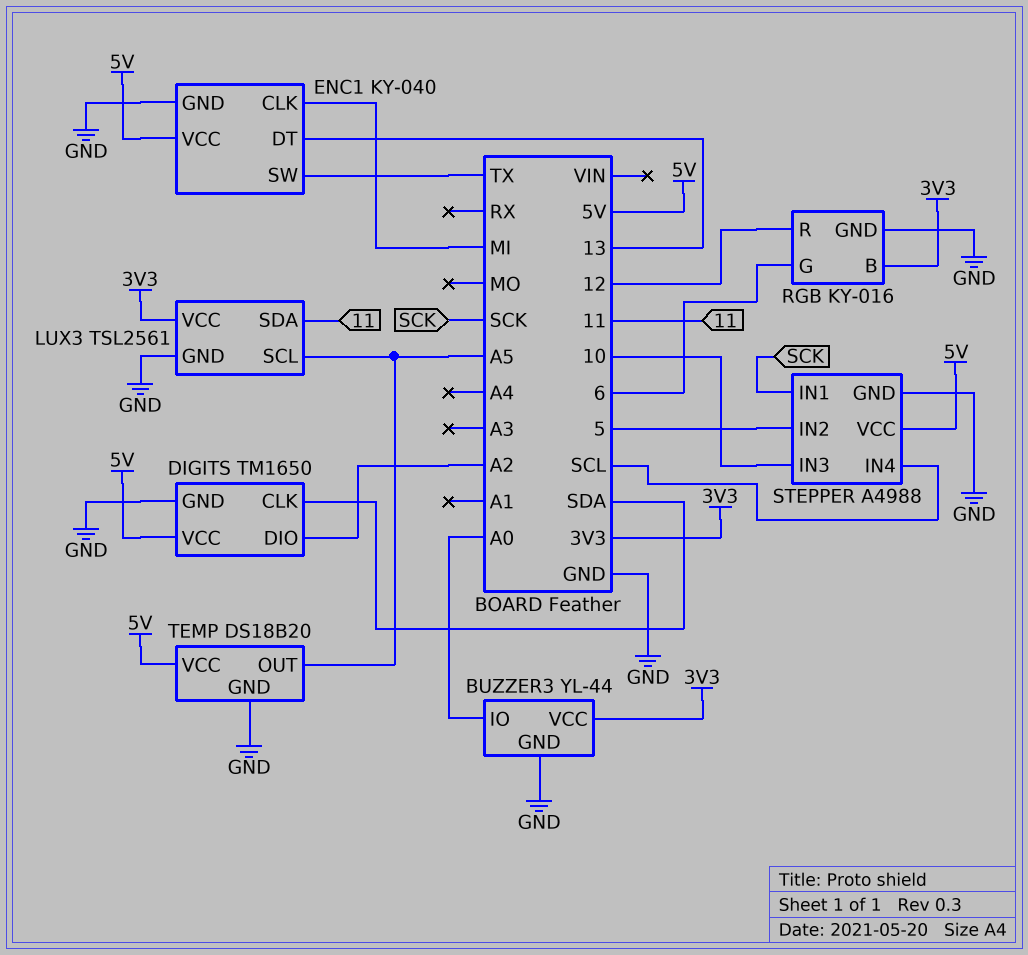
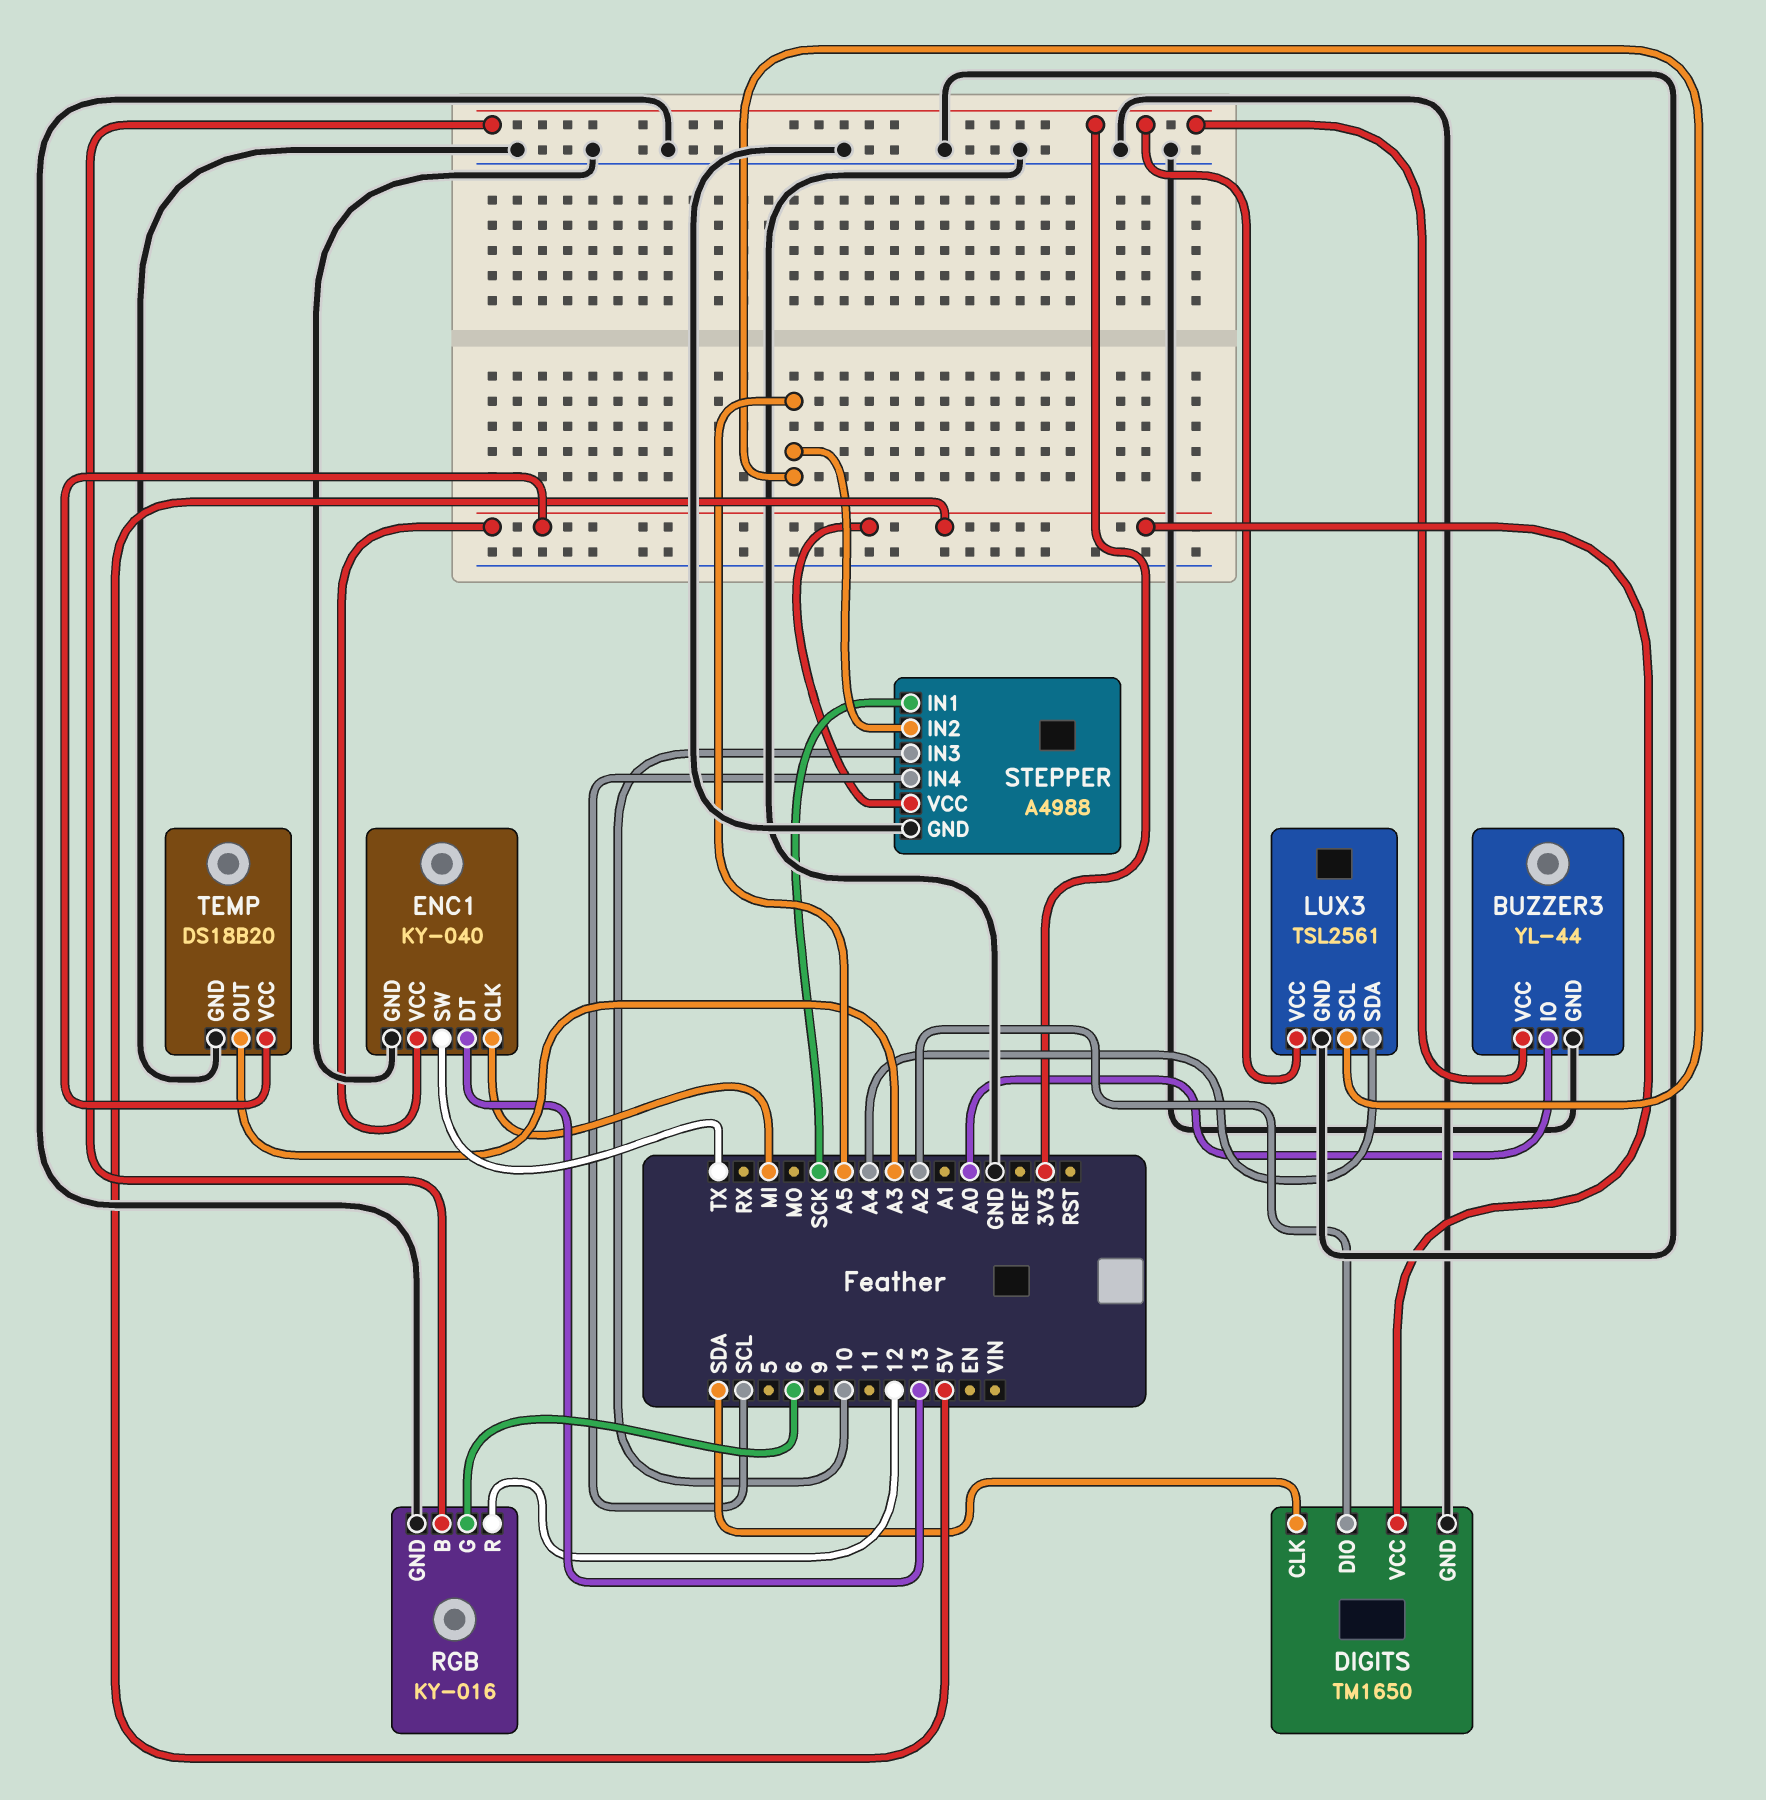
LUX3 pin SDA: 11 -> A4
STEPPER pin IN2: 5 -> A5
TEMP pin OUT: A5 -> A3

